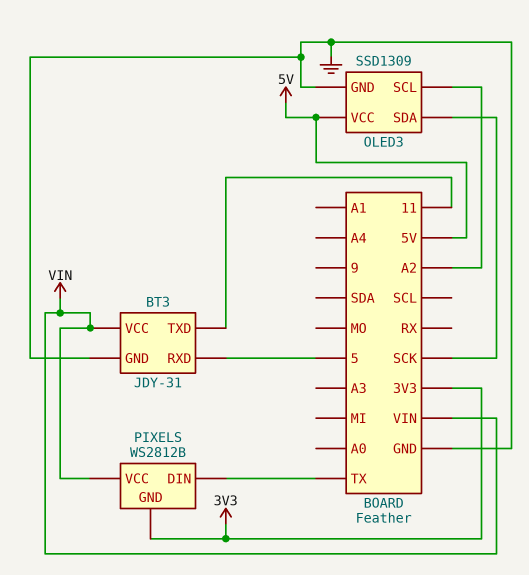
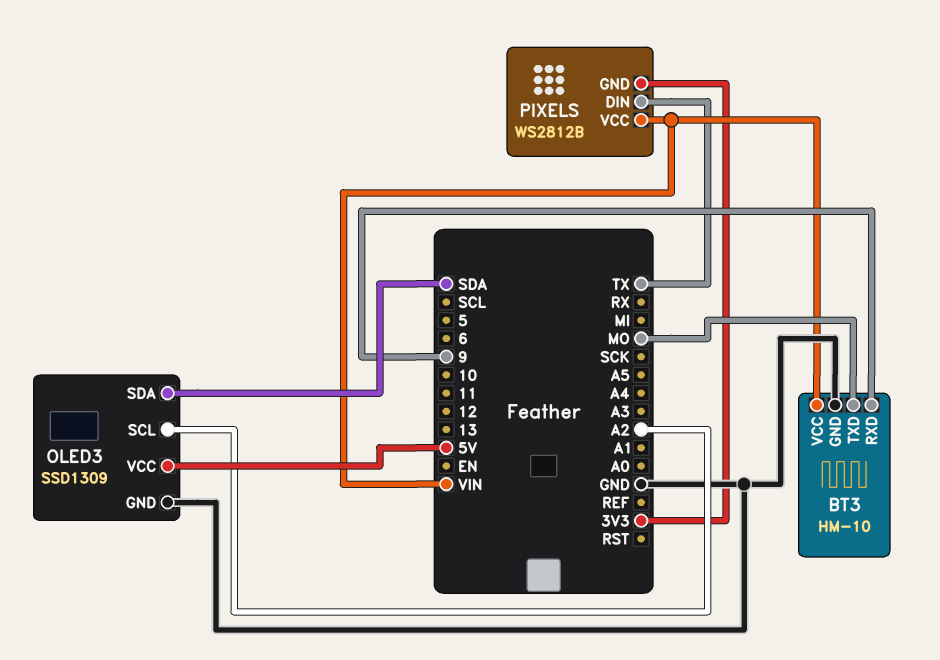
BT3: JDY-31 -> HM-10
BT3 pin RXD: 5 -> 9
BT3 pin TXD: 11 -> MO
OLED3 pin SDA: SCK -> SDA

